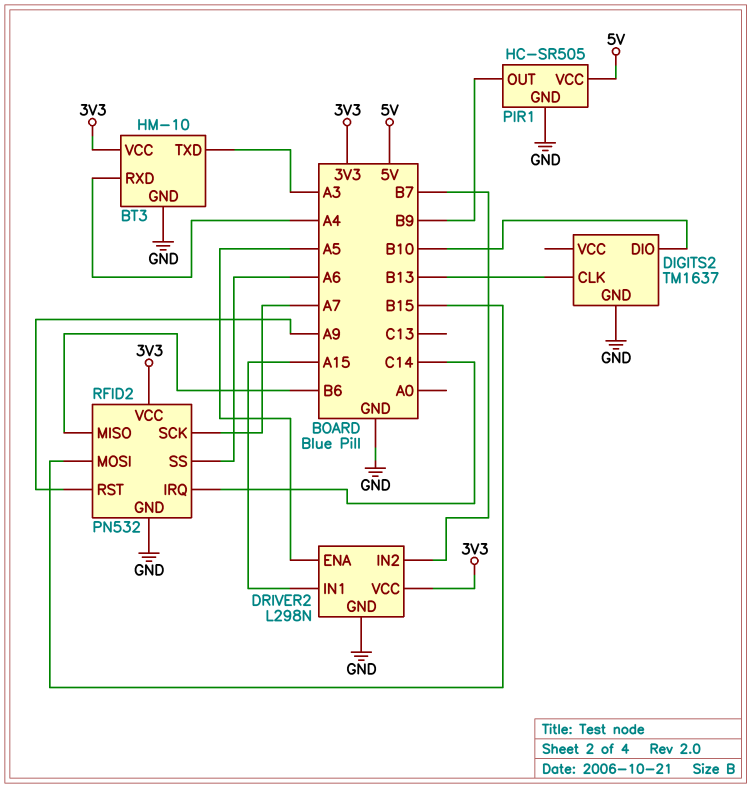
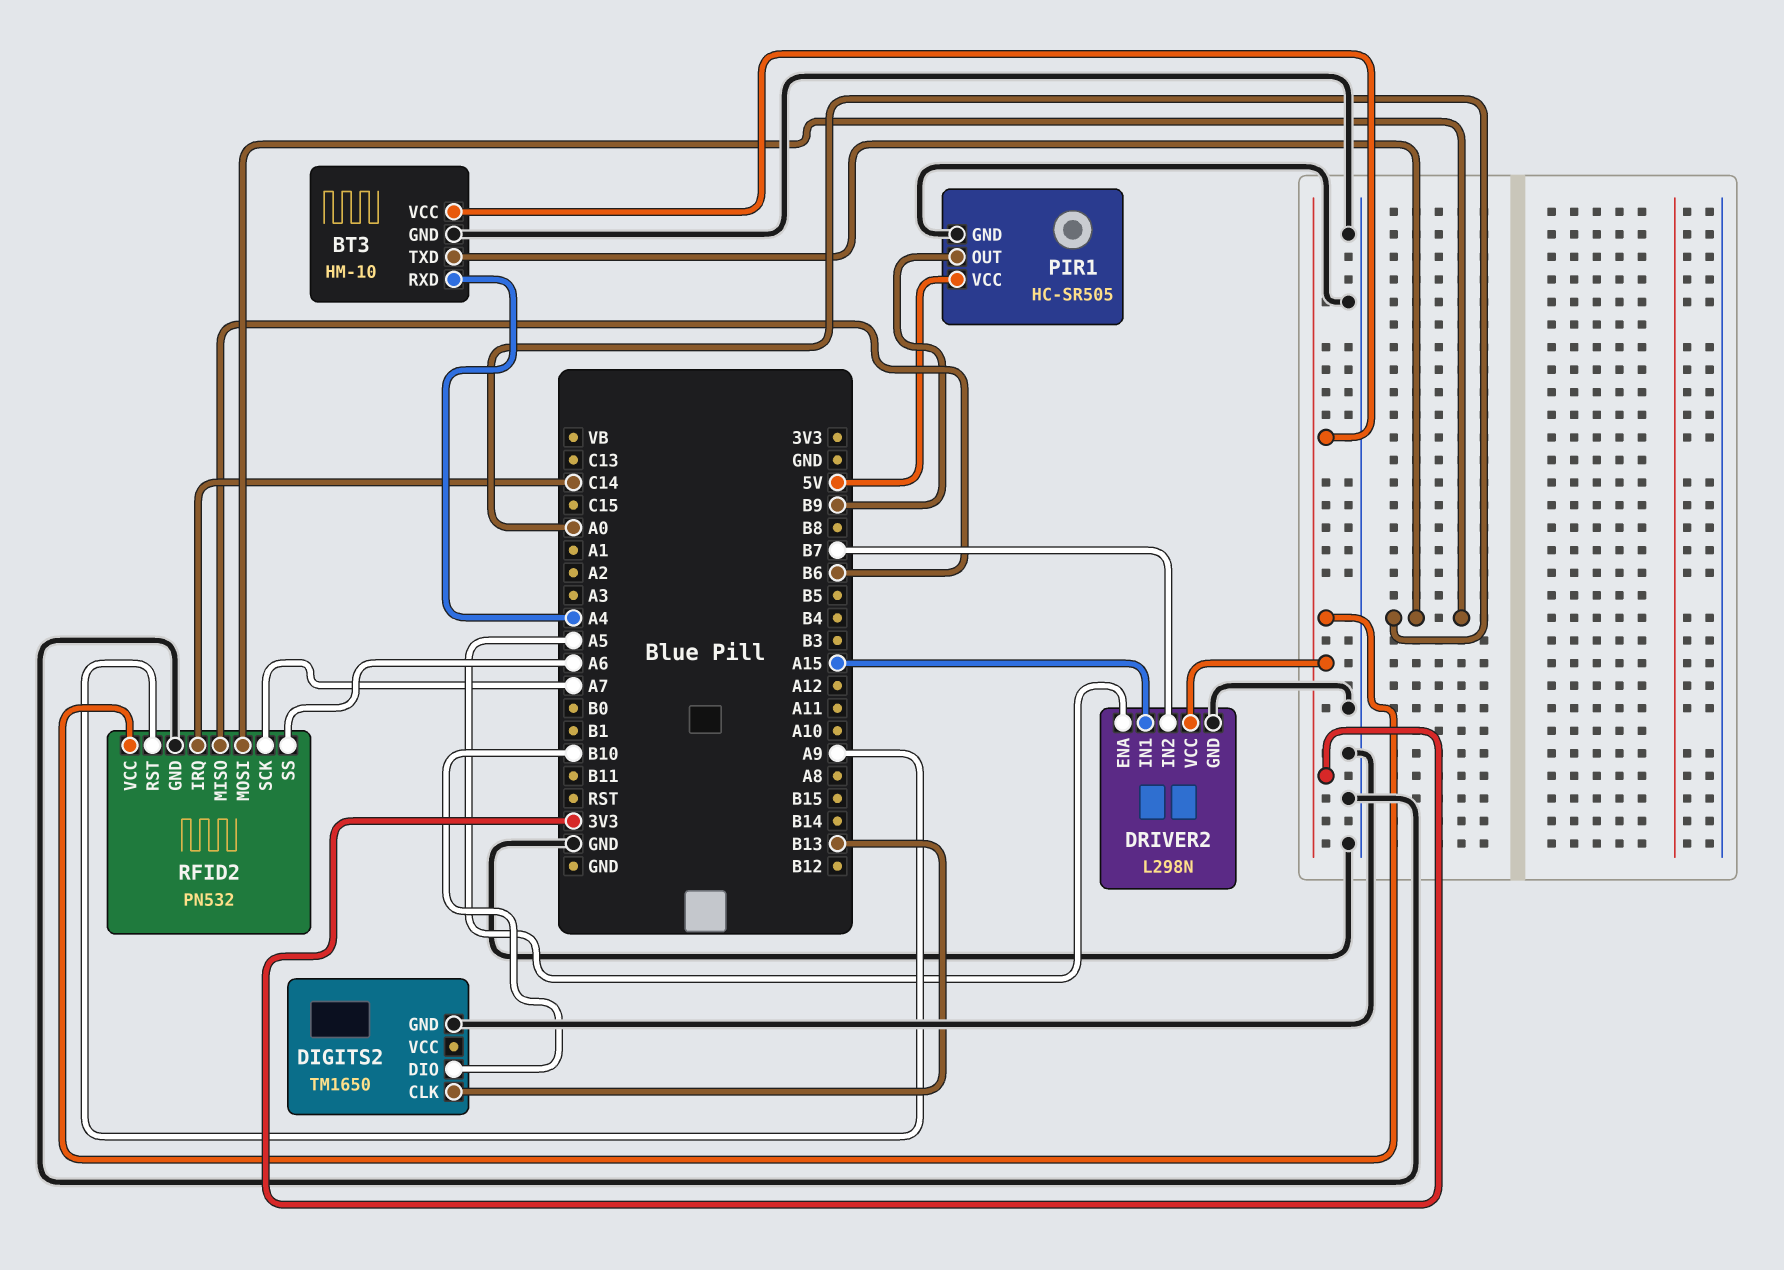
BT3 pin TXD: A3 -> A0
DIGITS2: TM1637 -> TM1650
RFID2 pin MOSI: B15 -> A0

